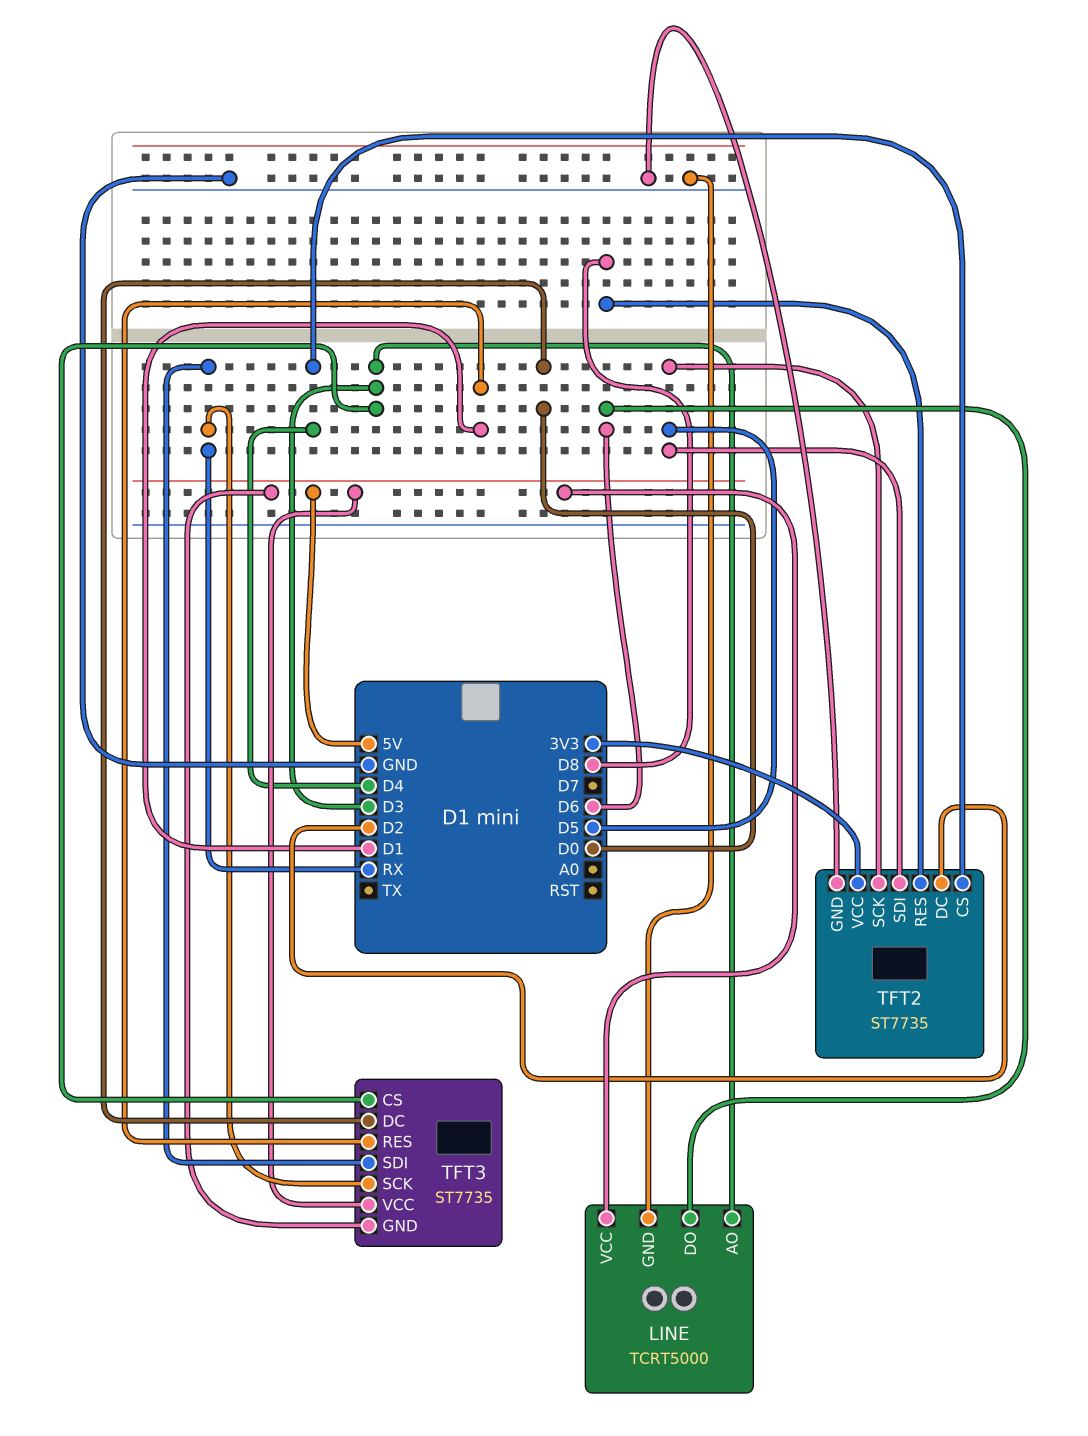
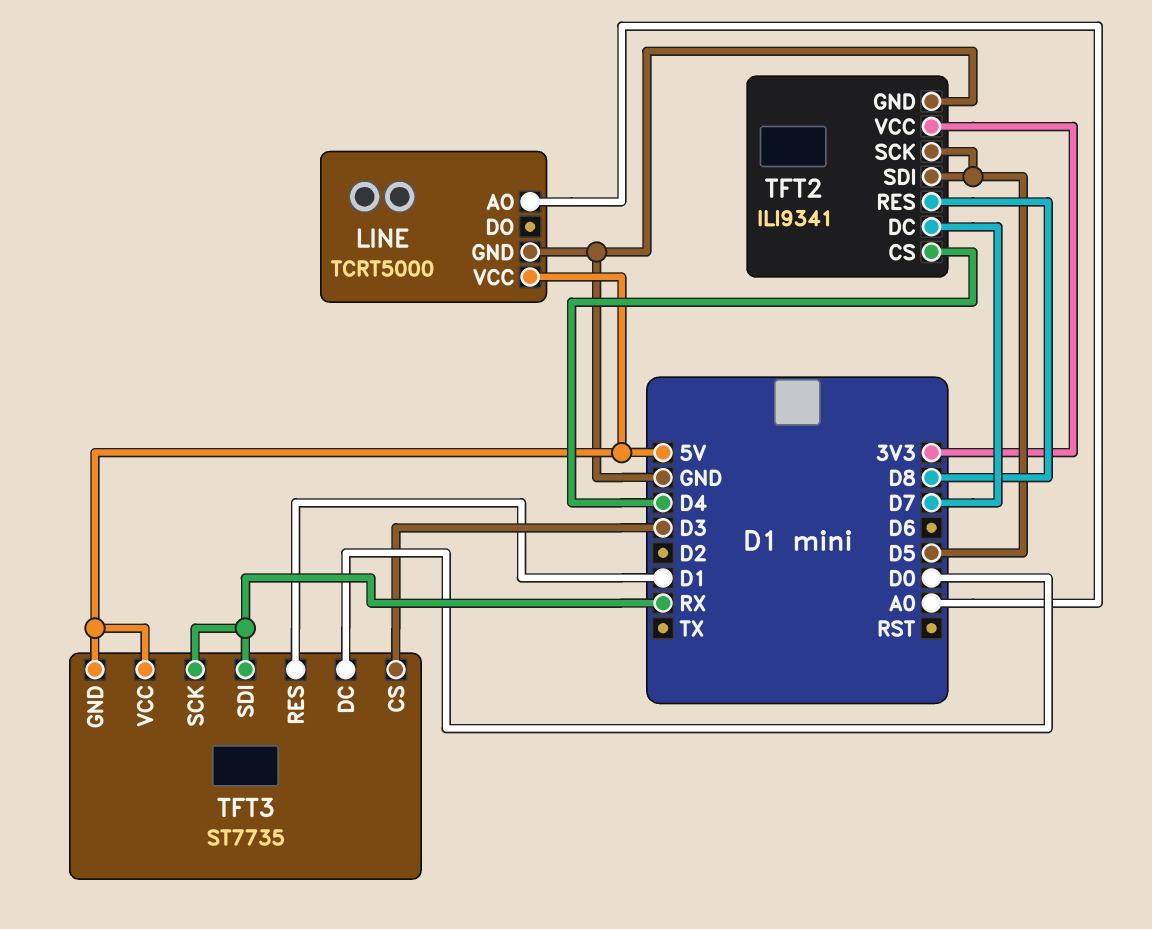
LINE pin AO: D3 -> A0
LINE pin DO: D6 -> none
TFT2: ST7735 -> ILI9341
TFT2 pin DC: D2 -> D7

